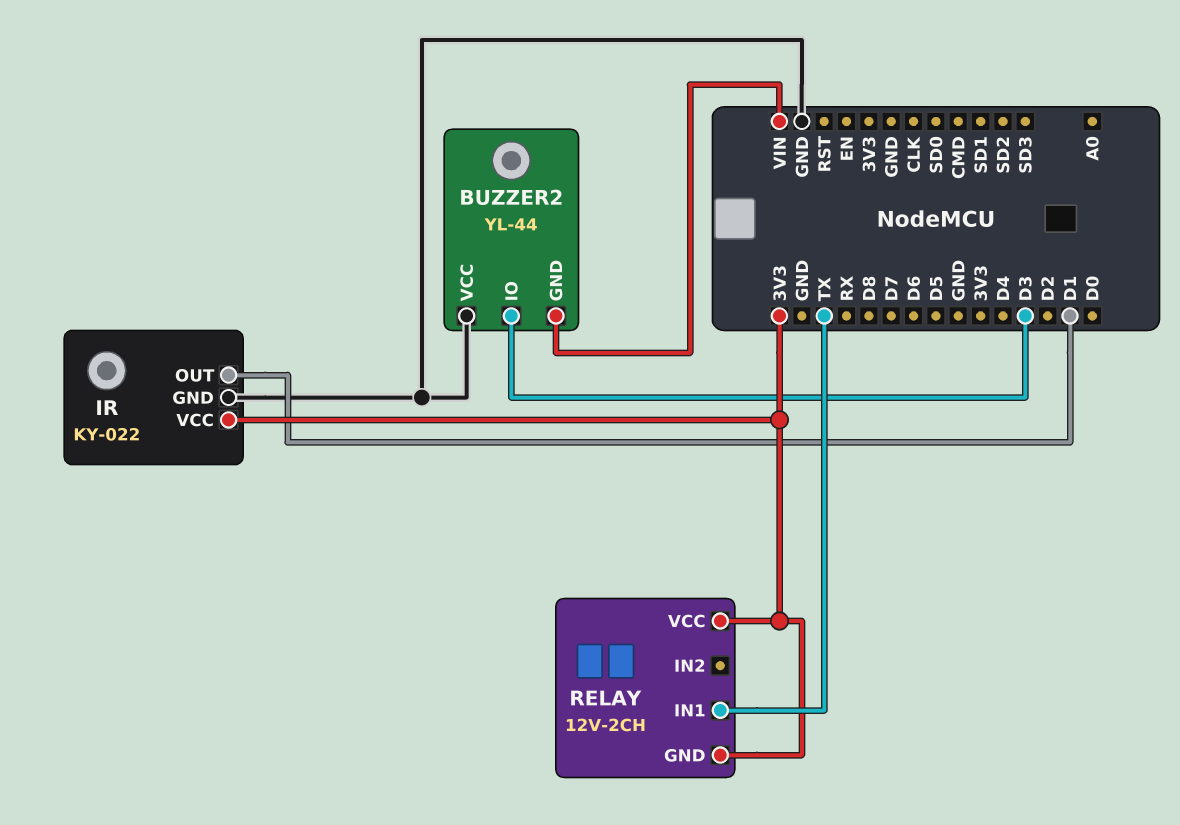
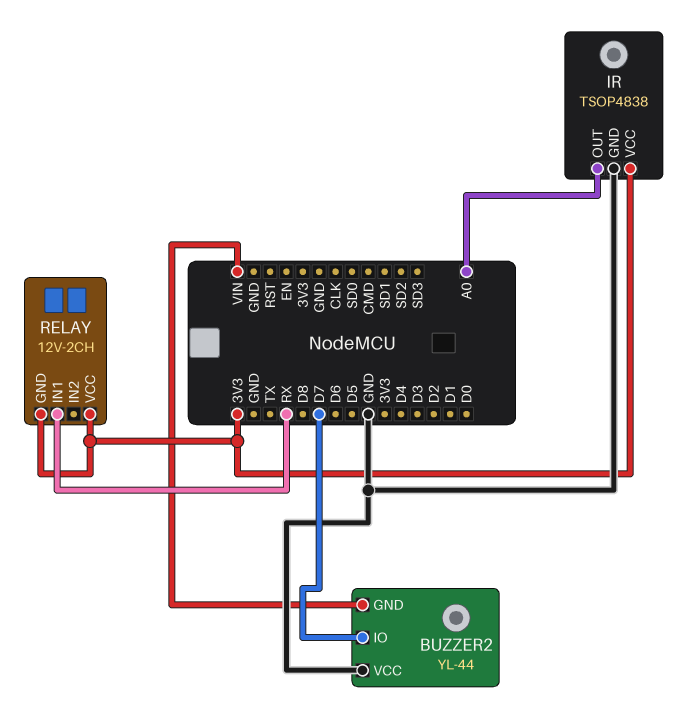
BUZZER2 pin IO: D3 -> D7
IR: KY-022 -> TSOP4838
IR pin OUT: D1 -> A0
RELAY pin IN1: TX -> RX

